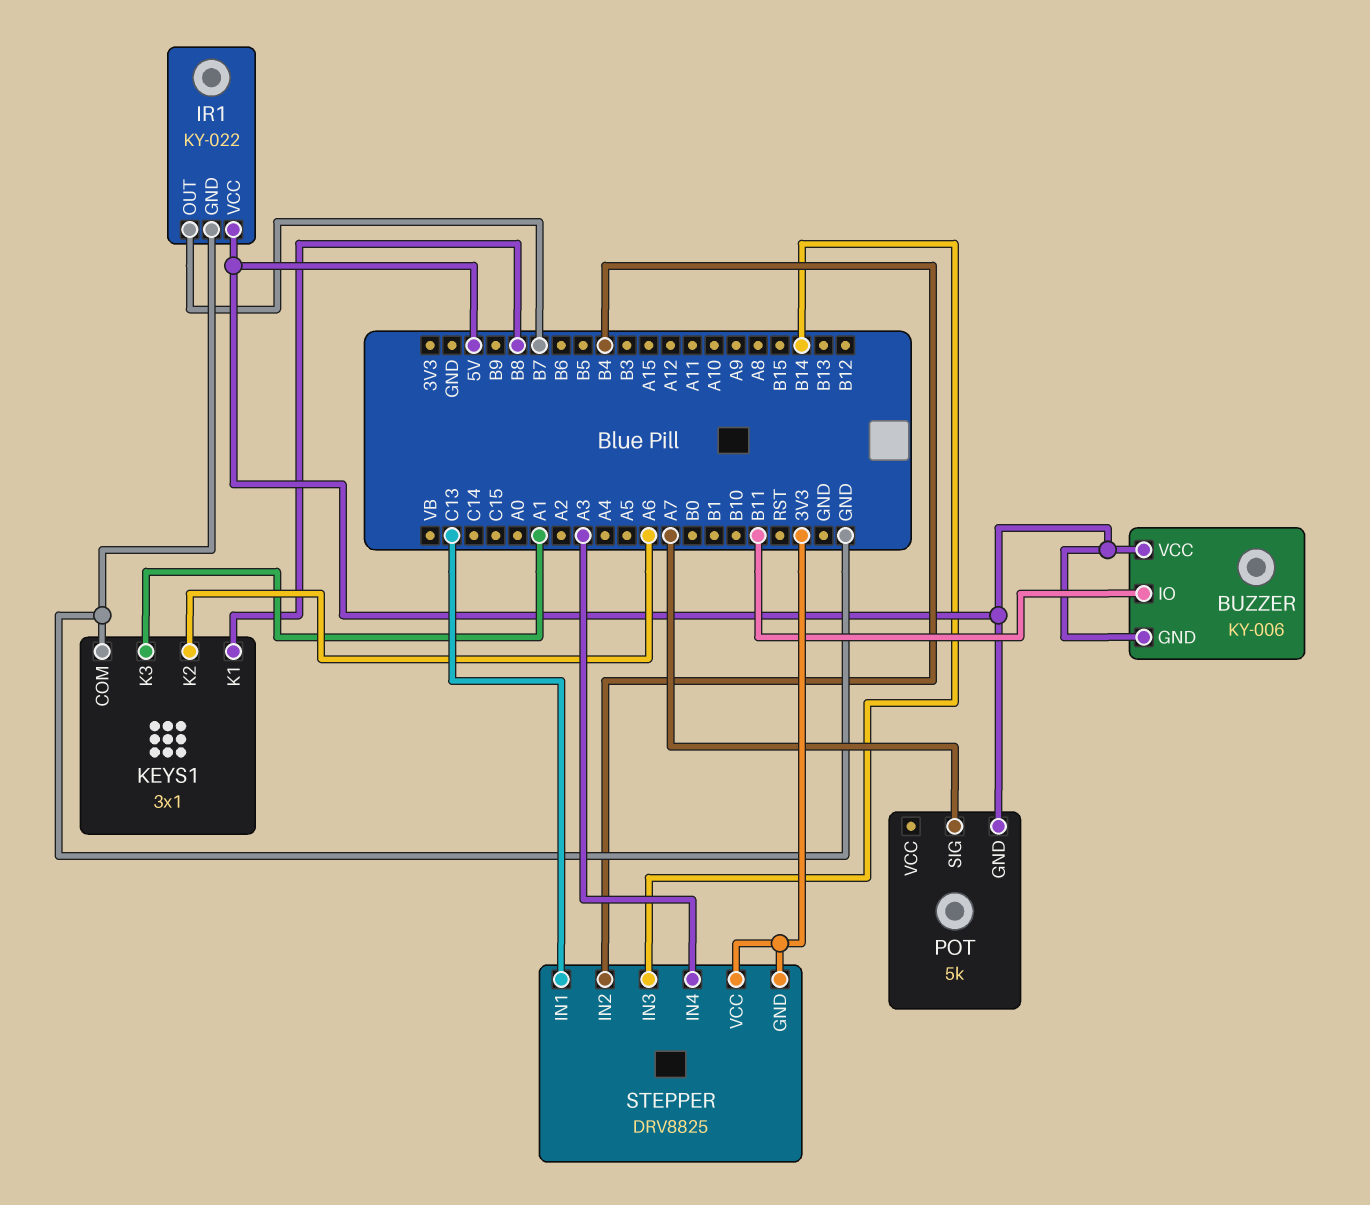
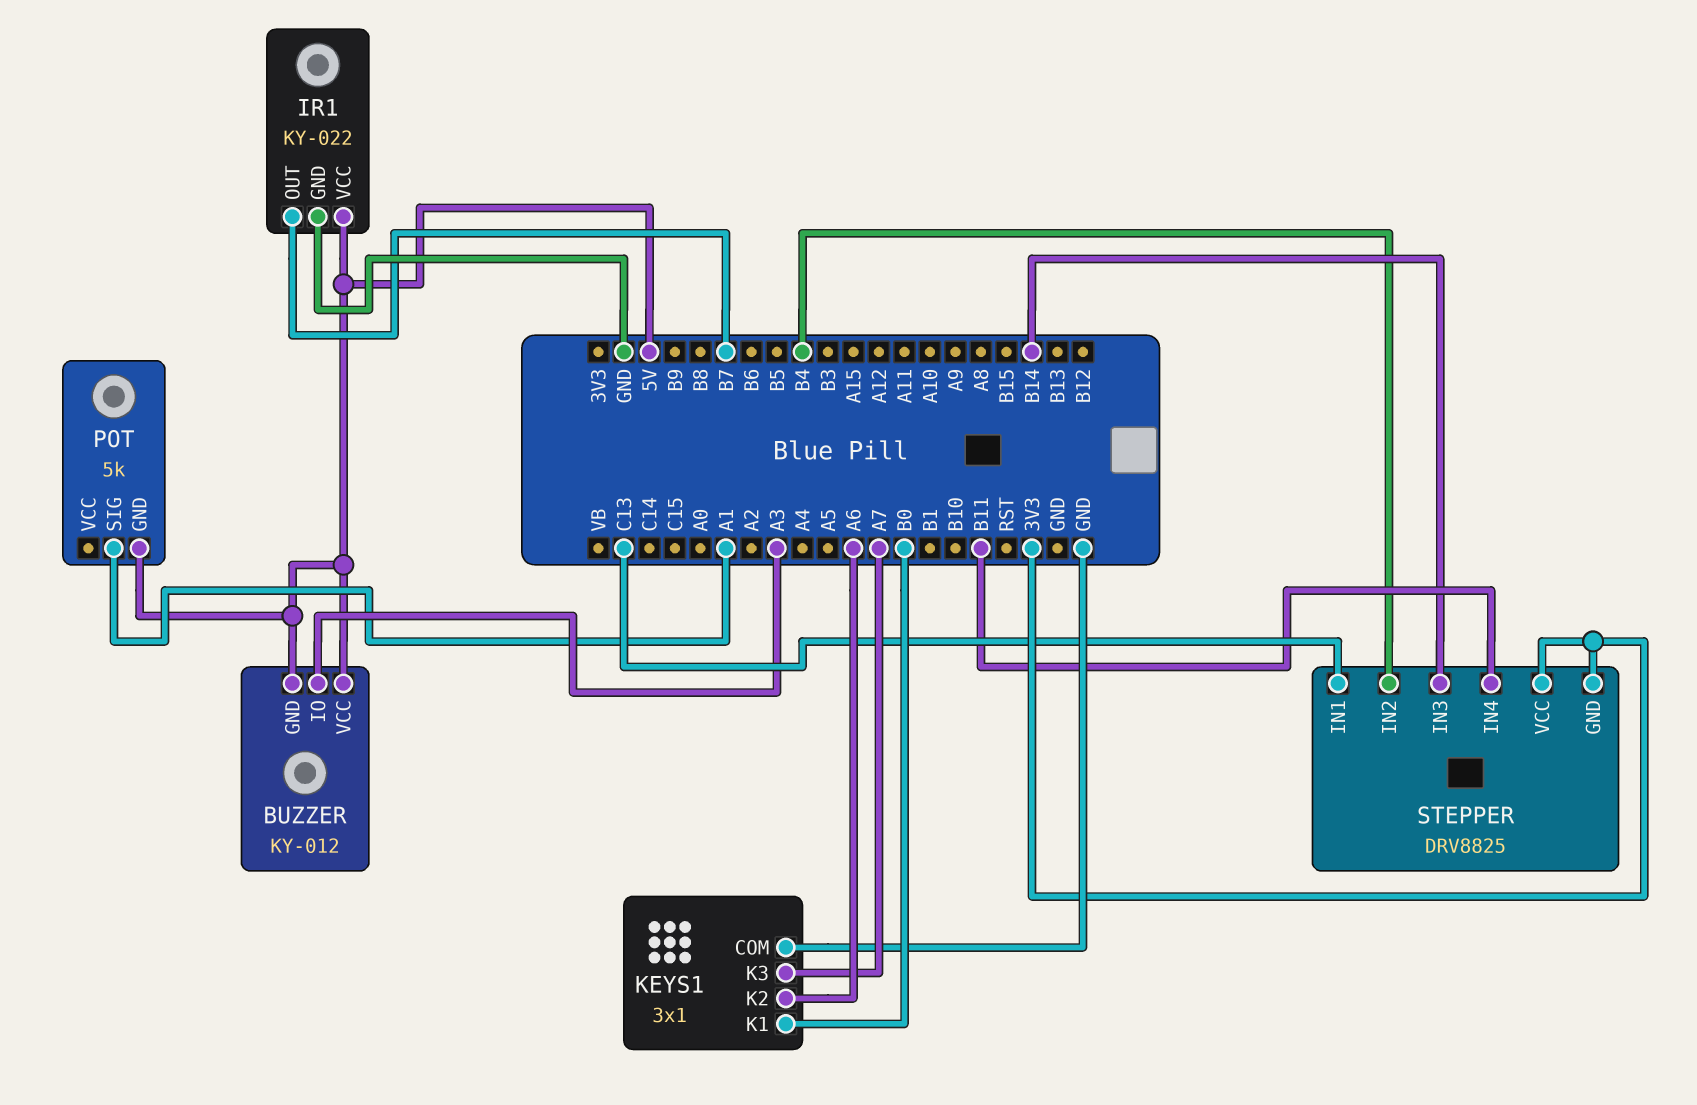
BUZZER: KY-006 -> KY-012
BUZZER pin IO: B11 -> A3
KEYS1 pin K1: B8 -> B0
KEYS1 pin K3: A1 -> A7
POT pin SIG: A7 -> A1
STEPPER pin IN4: A3 -> B11

